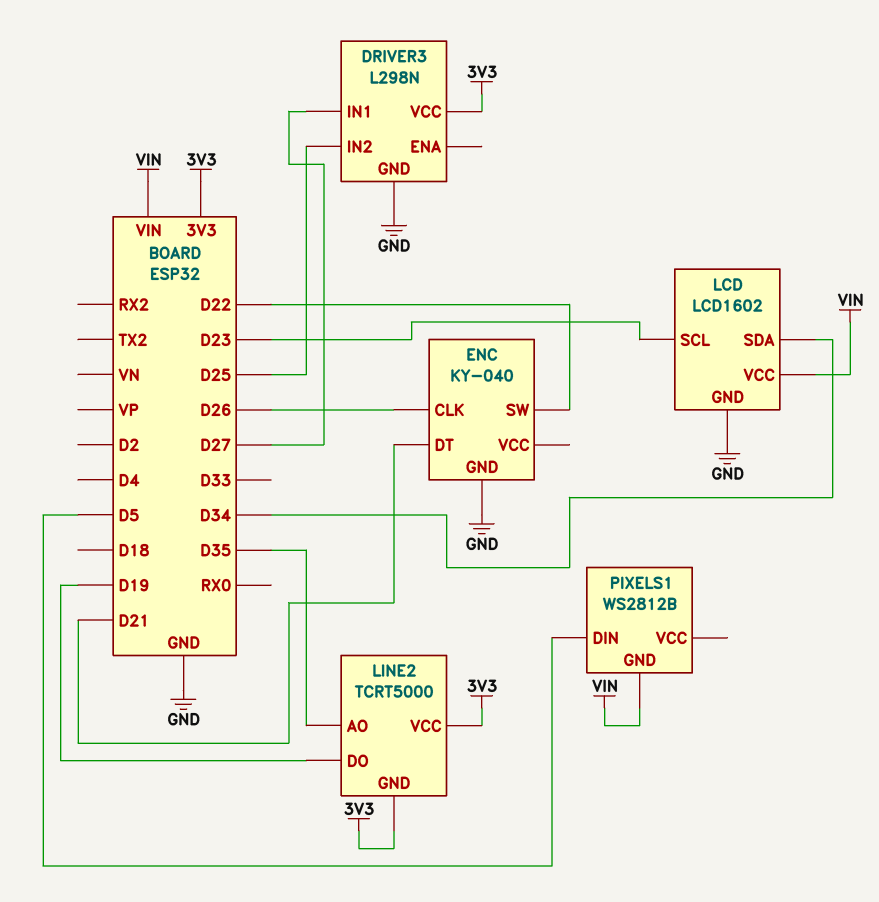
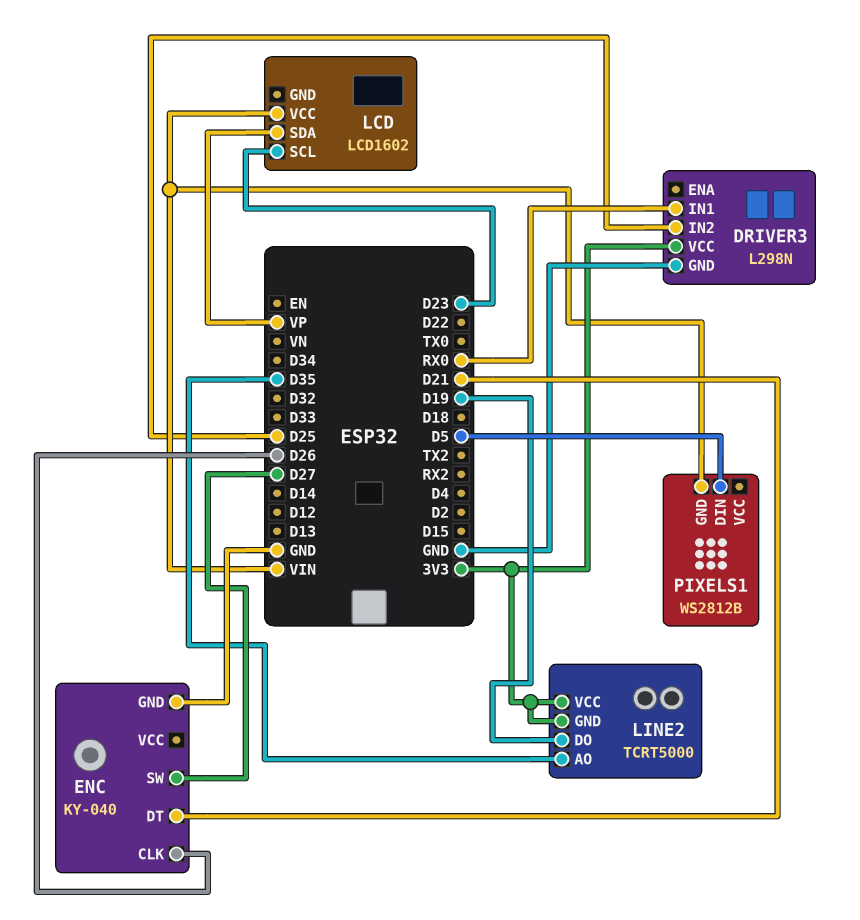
DRIVER3 pin IN1: D27 -> RX0
ENC pin SW: D22 -> D27
LCD pin GND: GND -> none
LCD pin SDA: D34 -> VP

